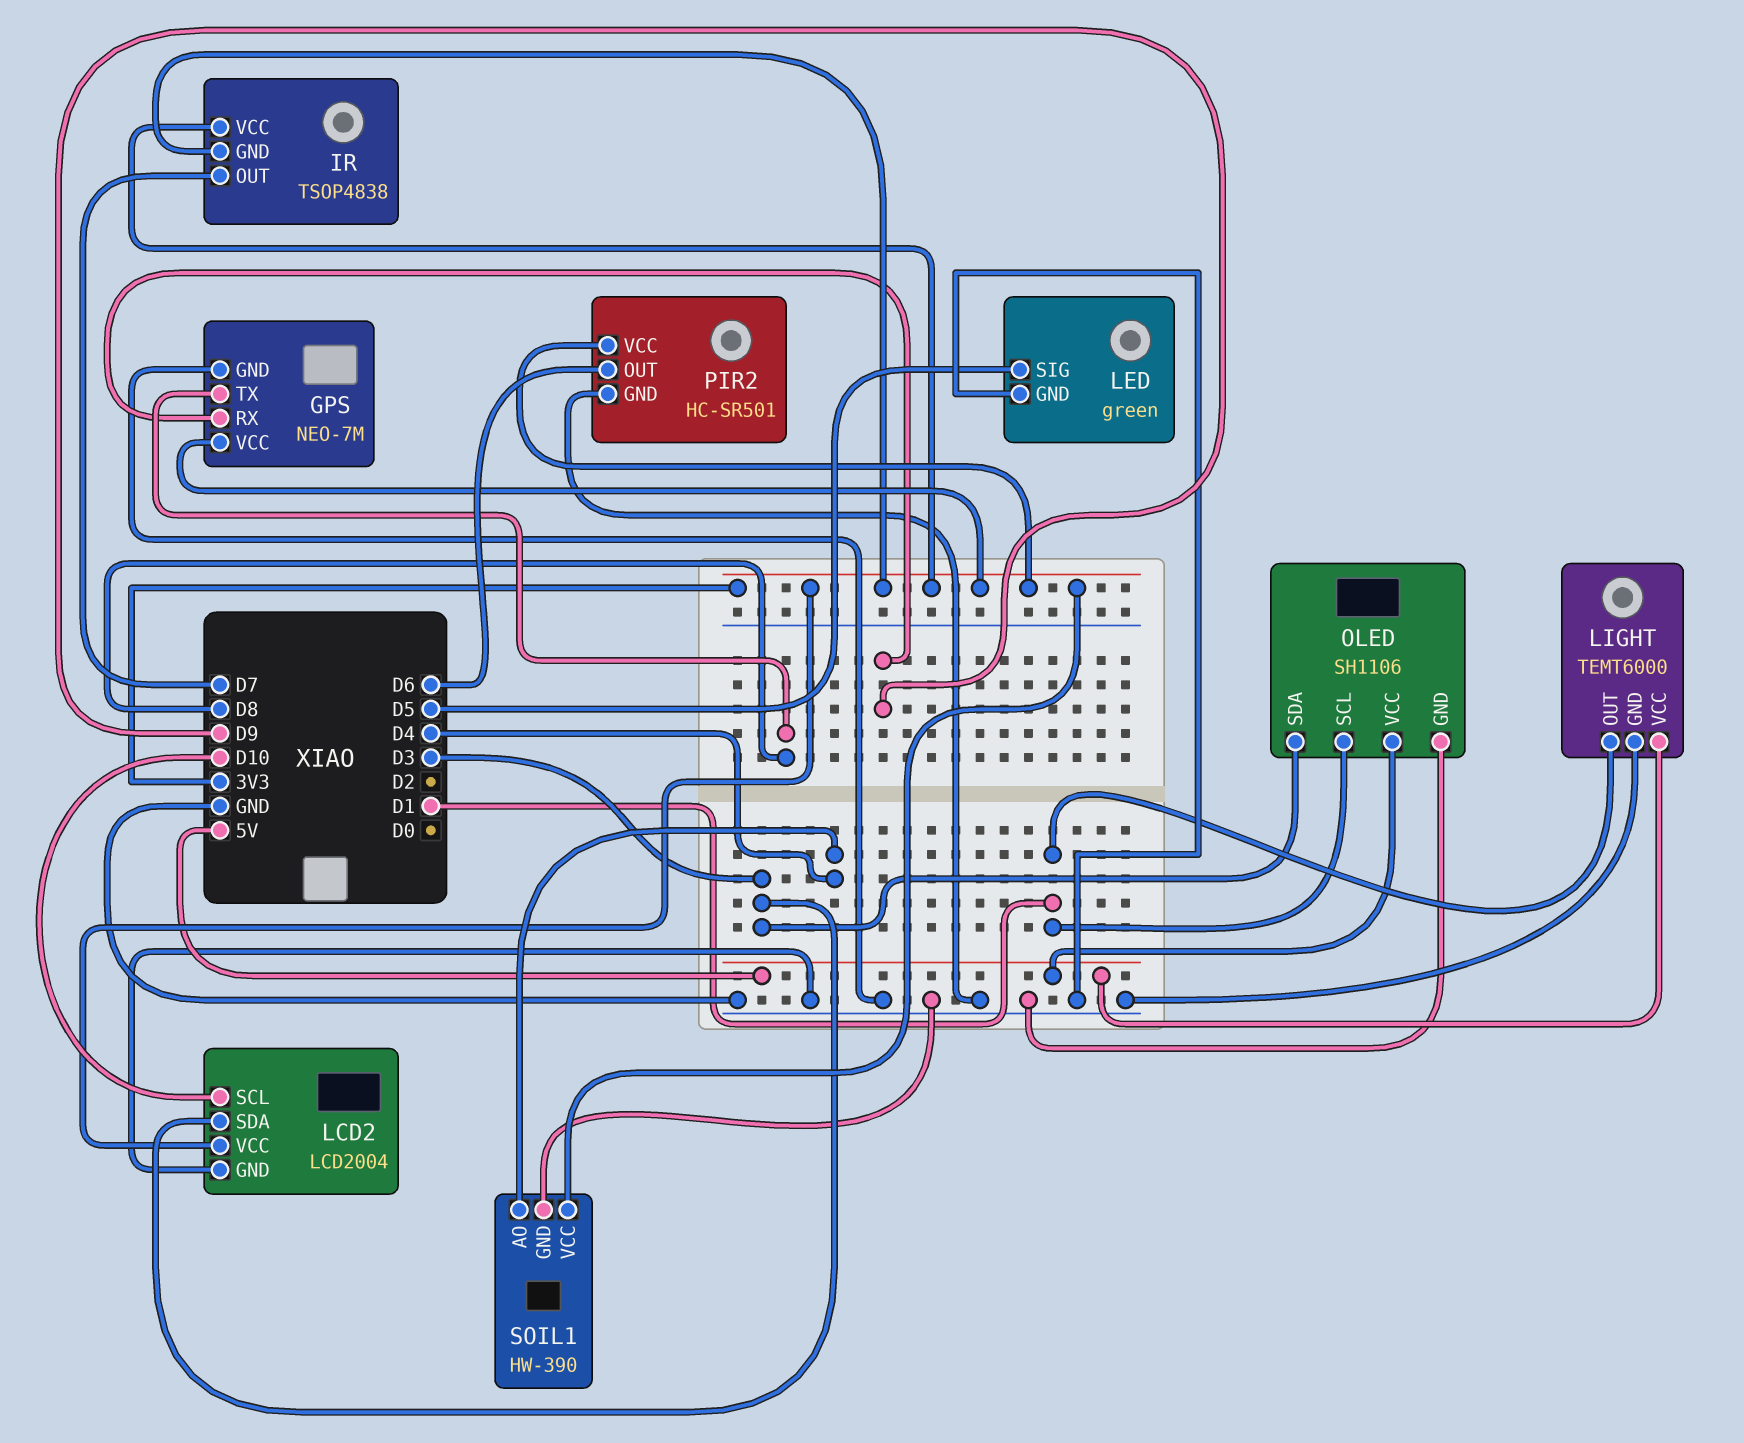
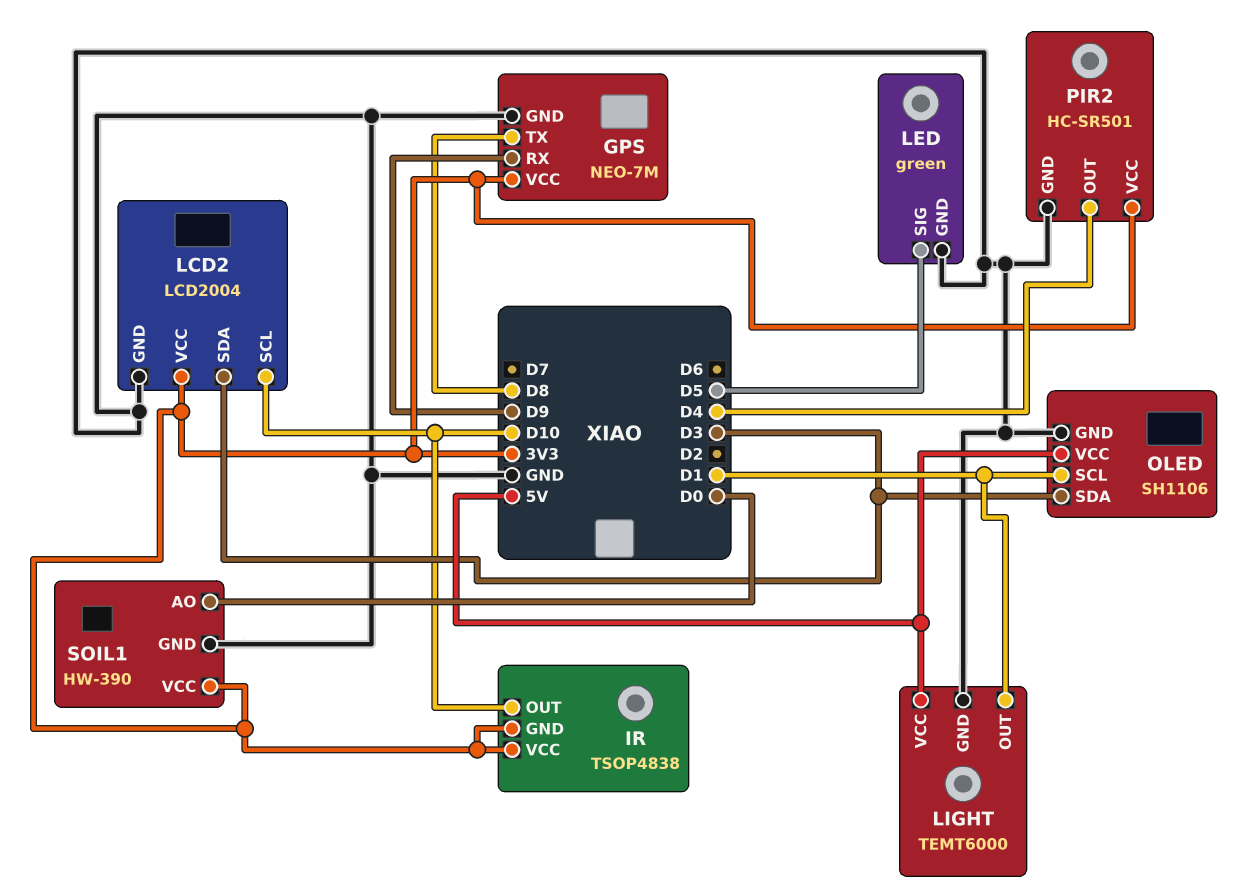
IR pin OUT: D7 -> D10
PIR2 pin OUT: D6 -> D4
SOIL1 pin AO: D4 -> D0

